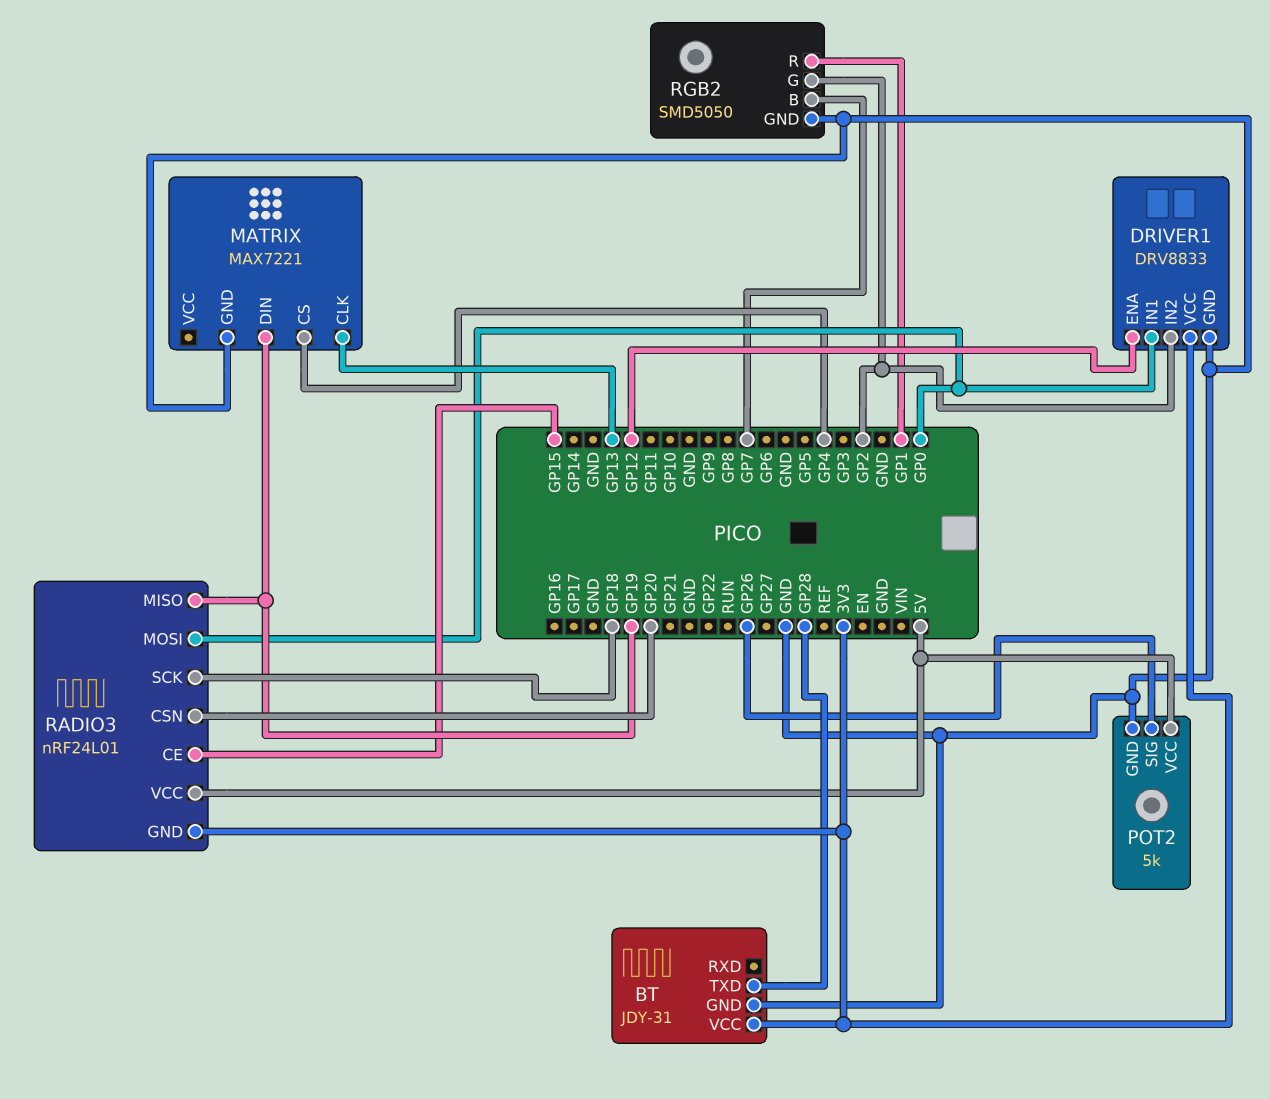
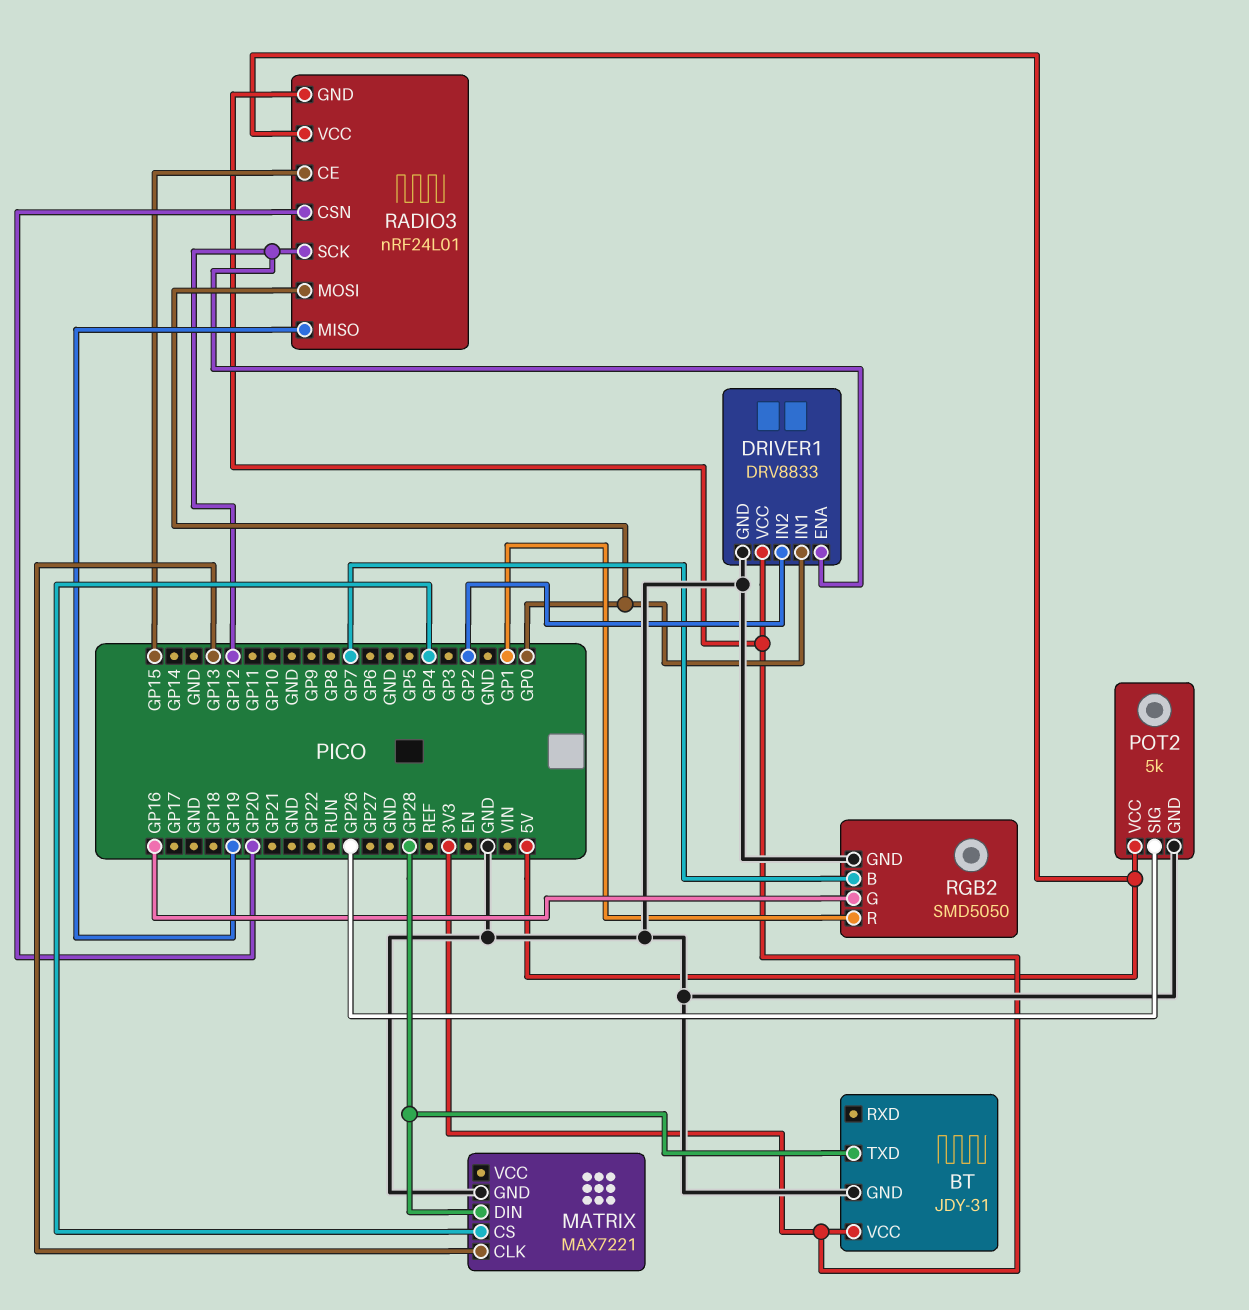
MATRIX pin DIN: GP19 -> GP28
RADIO3 pin SCK: GP18 -> GP12
RGB2 pin G: GP2 -> GP16

